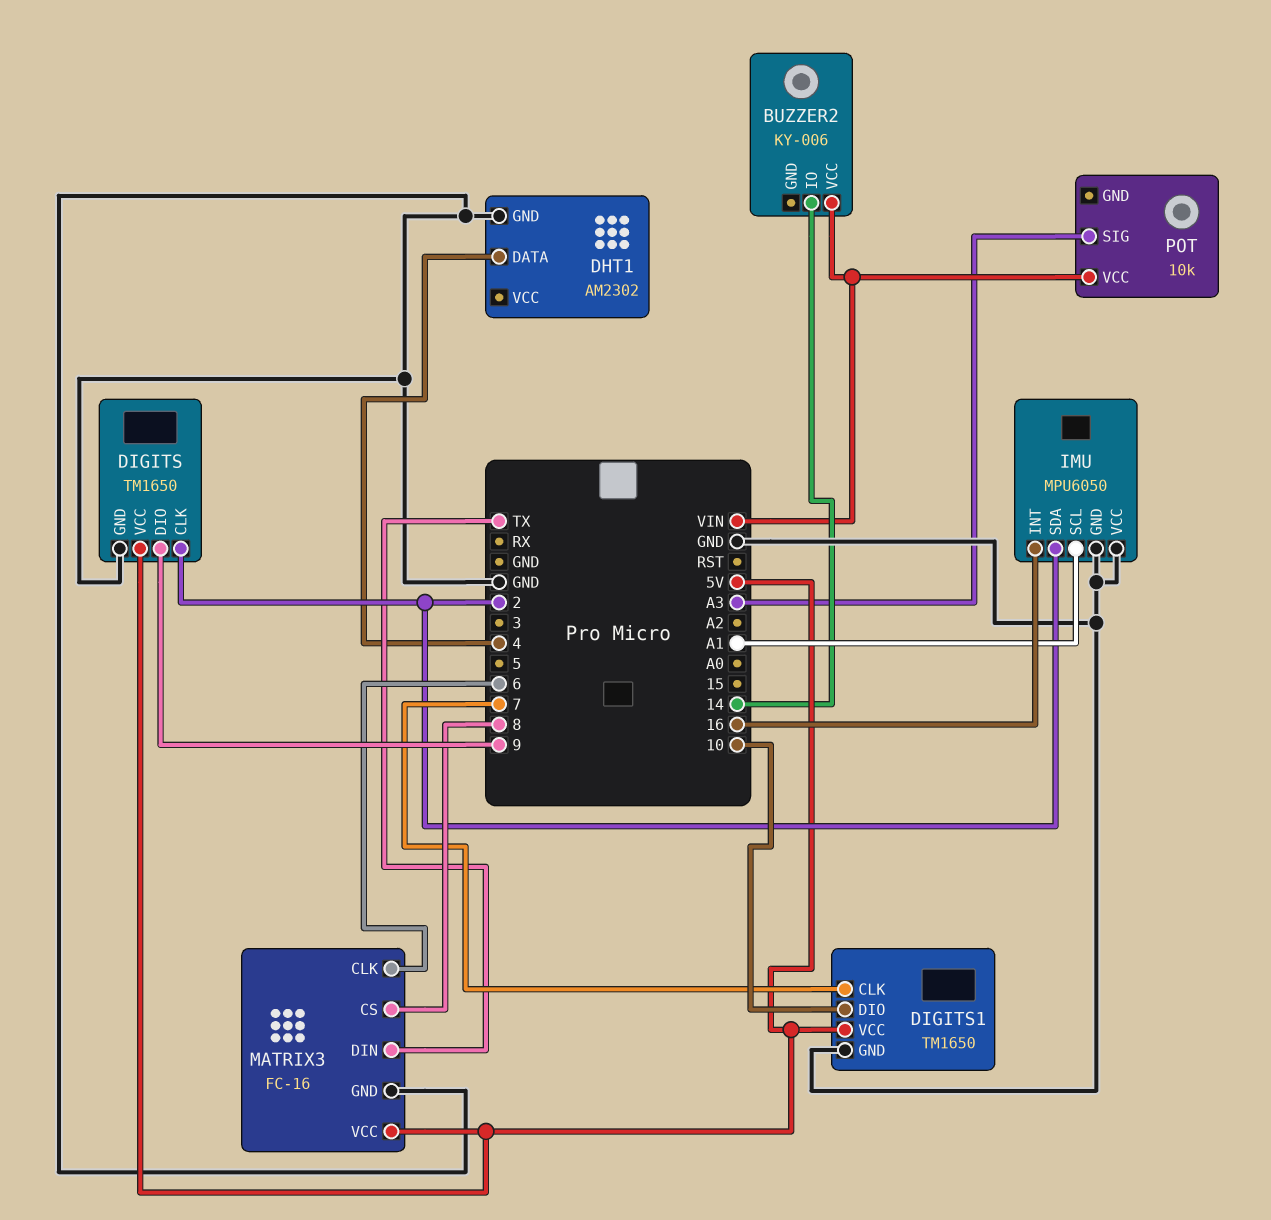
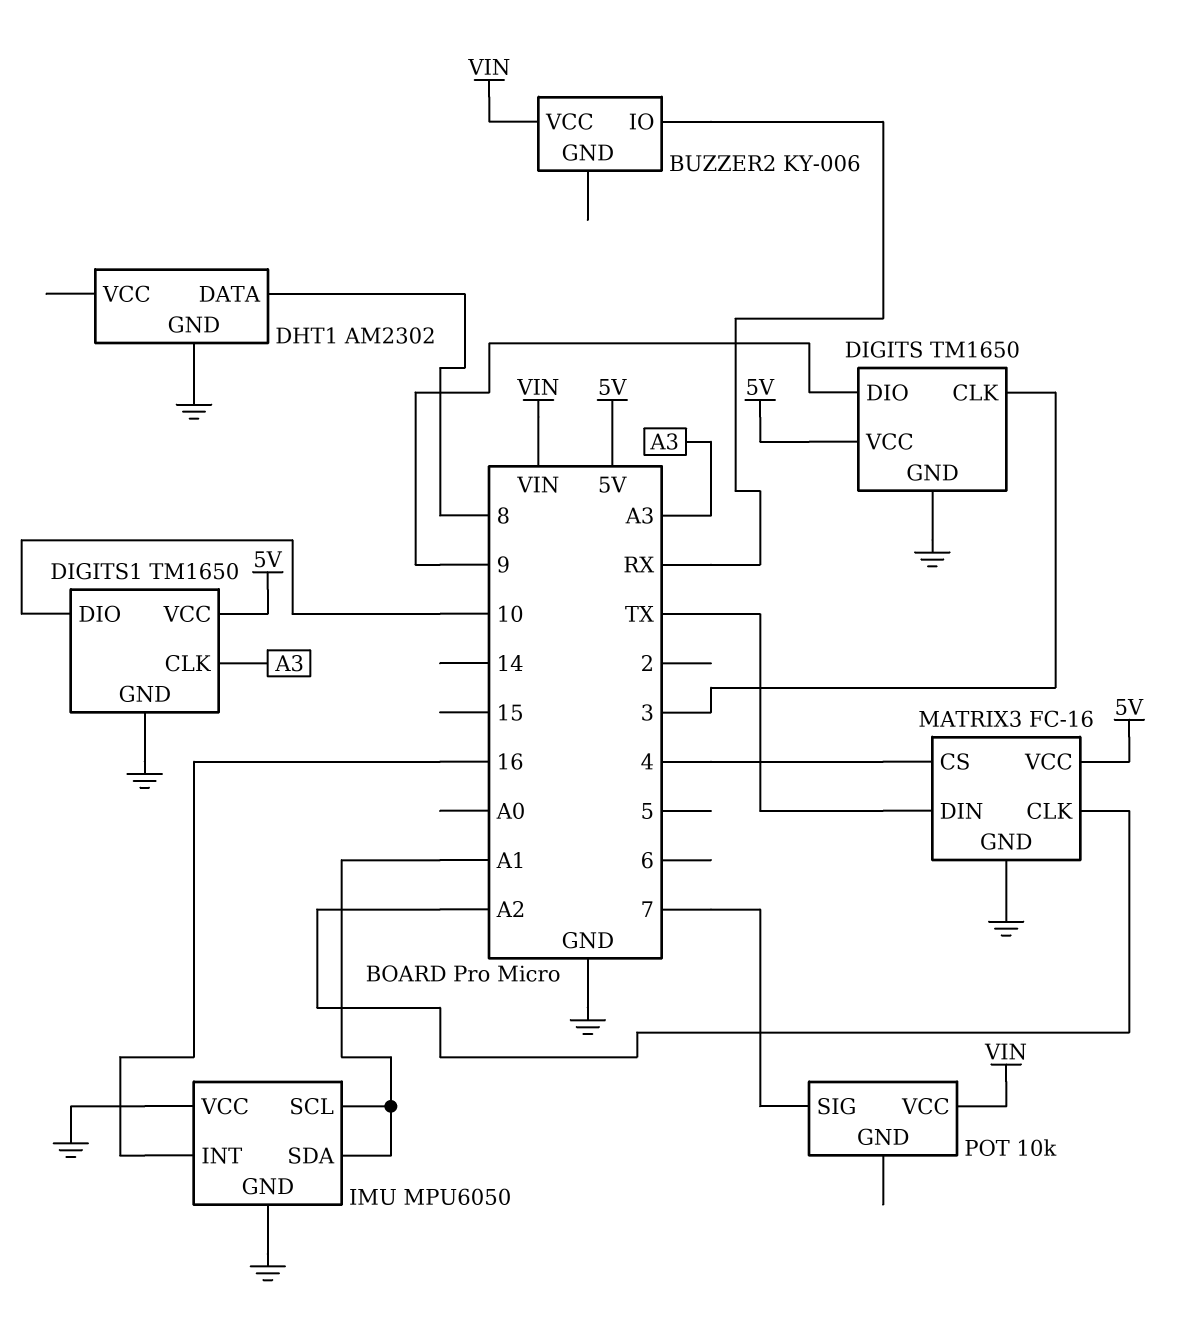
BUZZER2 pin IO: 14 -> RX
DHT1 pin DATA: 4 -> 8
DIGITS pin CLK: 2 -> 3
DIGITS1 pin CLK: 7 -> A3
IMU pin SDA: 2 -> A1
MATRIX3 pin CLK: 6 -> A2
MATRIX3 pin CS: 8 -> 4
POT pin SIG: A3 -> 7

